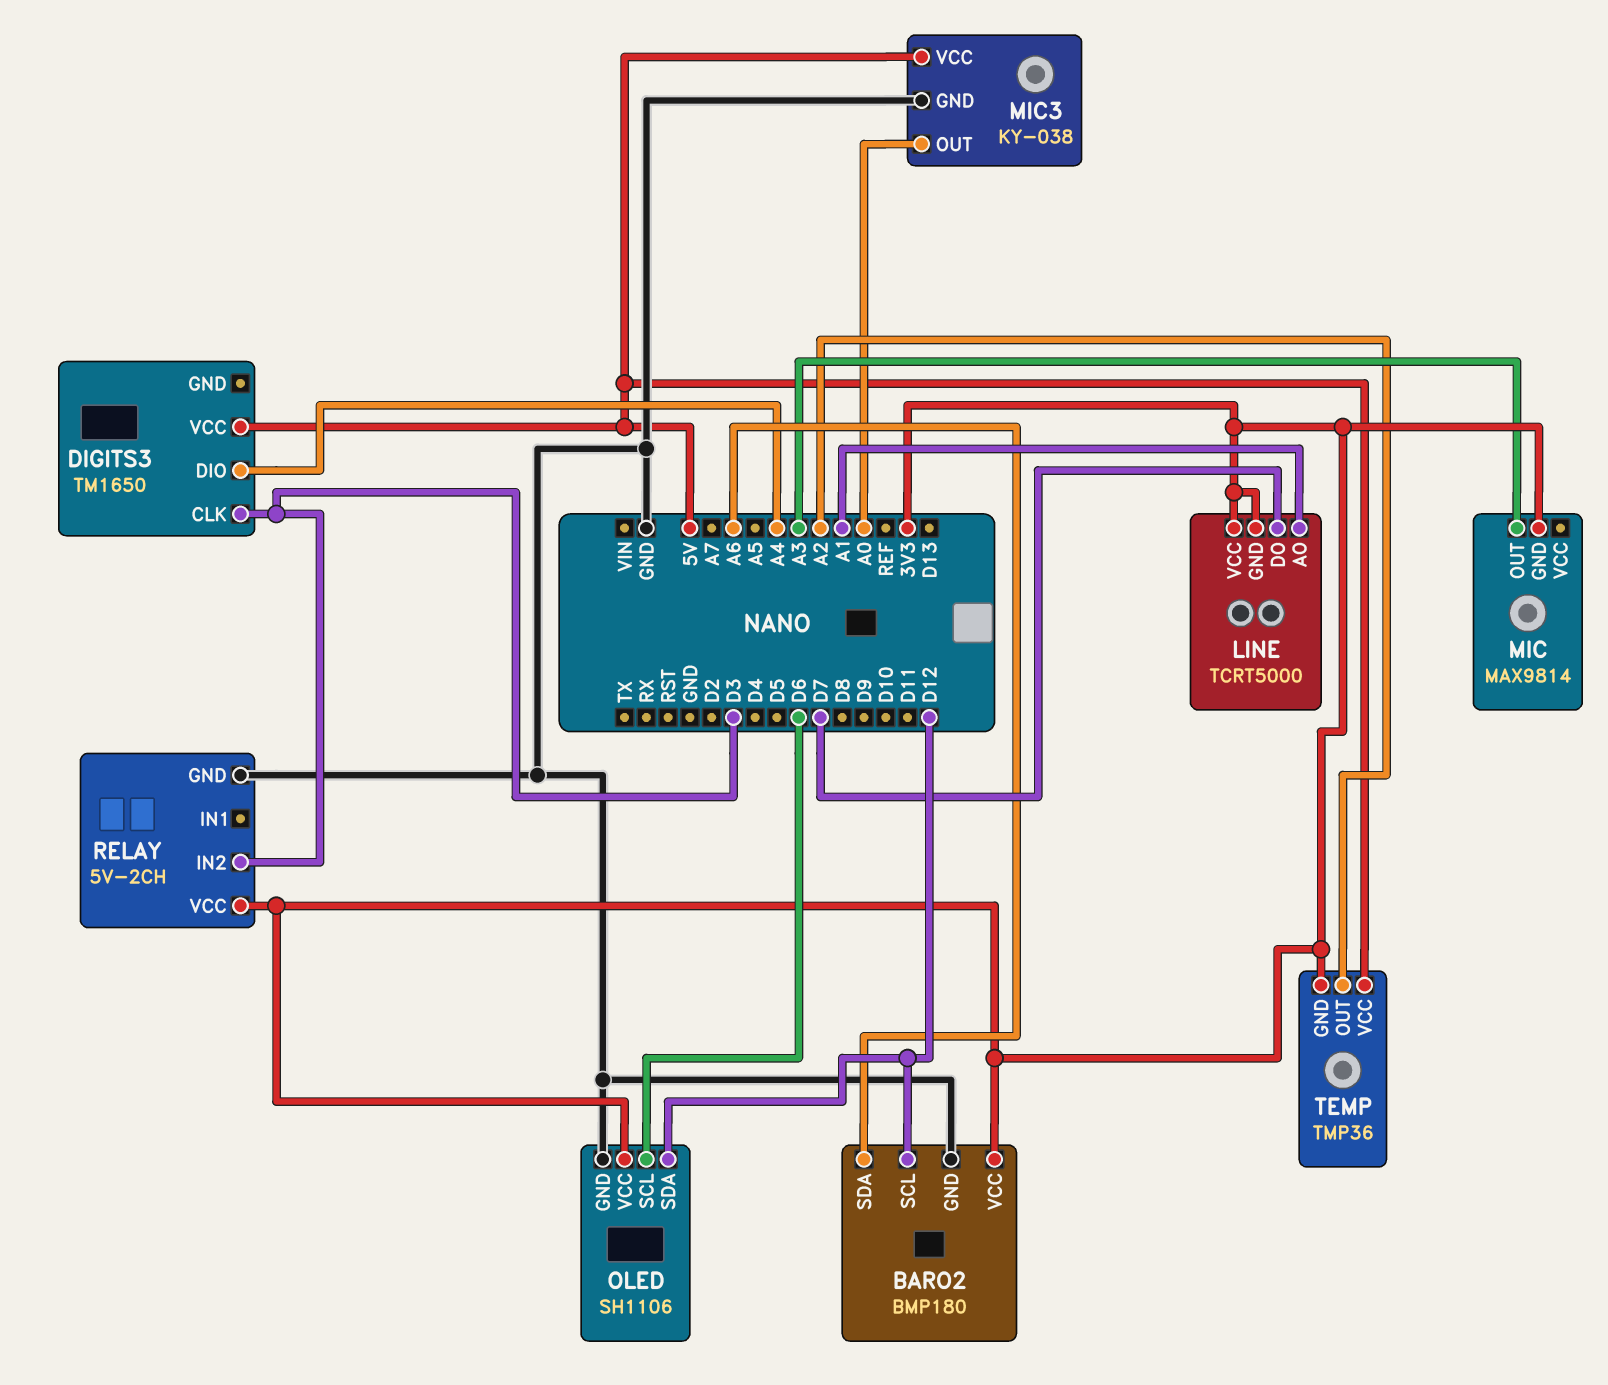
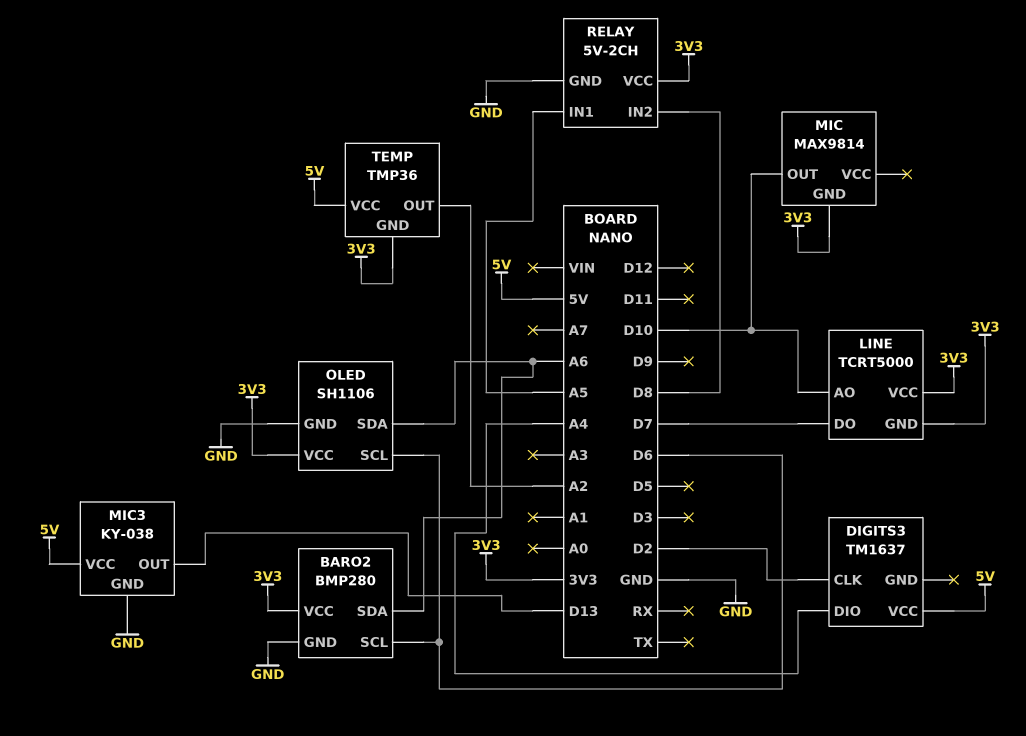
BARO2: BMP180 -> BMP280
BARO2 pin SCL: D12 -> D6
DIGITS3: TM1650 -> TM1637
DIGITS3 pin CLK: D3 -> D2
LINE pin AO: A1 -> D10
MIC pin OUT: A3 -> D10
MIC3 pin OUT: A0 -> D13
OLED pin SDA: D12 -> A6
RELAY pin IN1: none -> A5
RELAY pin IN2: D3 -> D8

